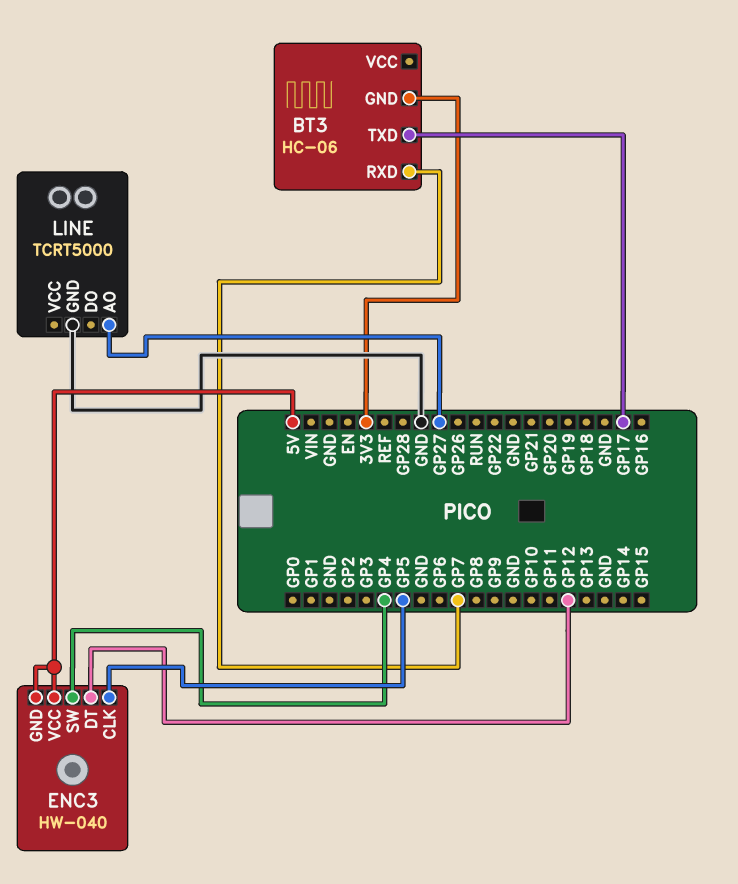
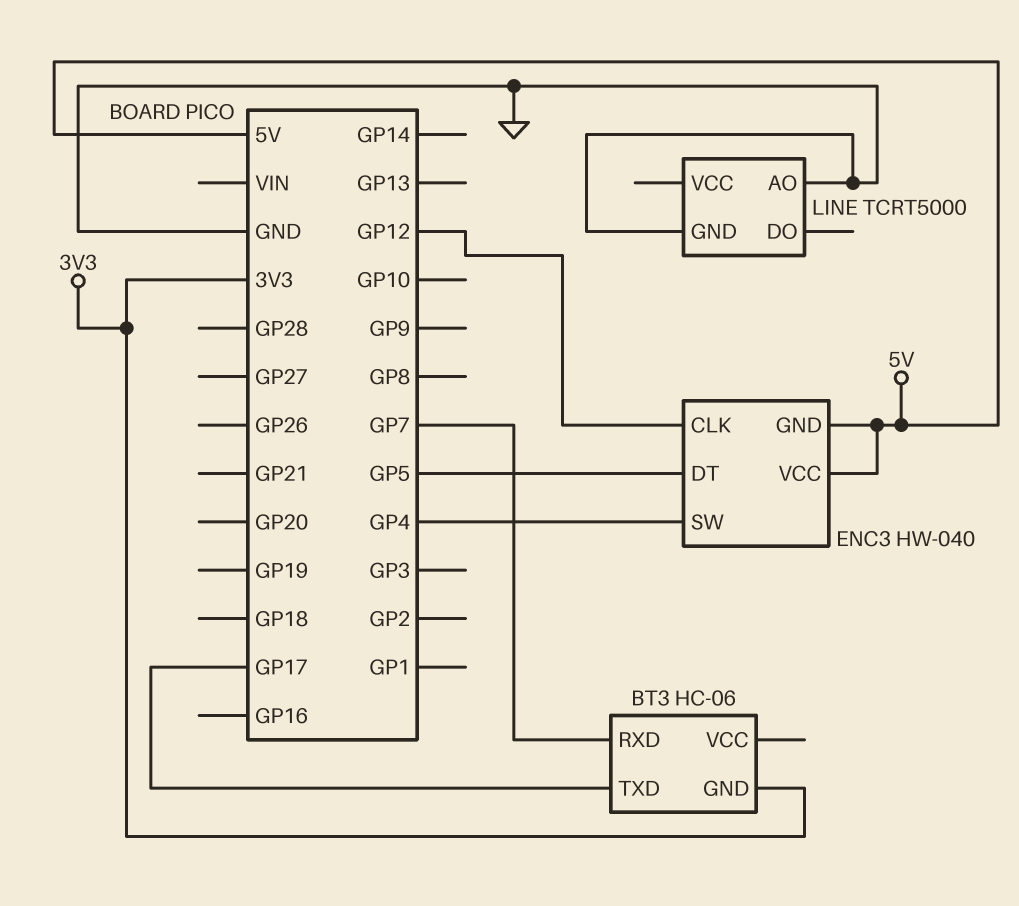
ENC3 pin CLK: GP5 -> GP12
ENC3 pin DT: GP12 -> GP5
LINE pin AO: GP27 -> GND

